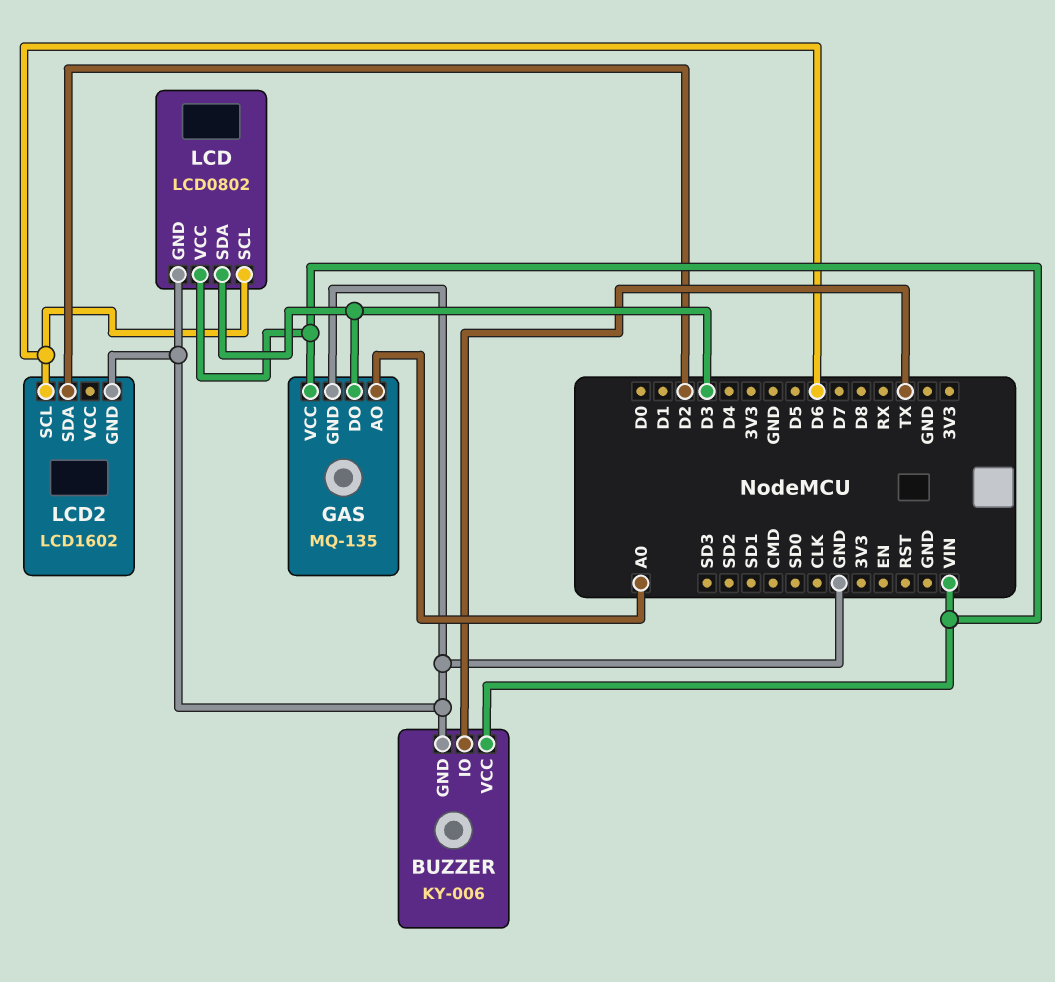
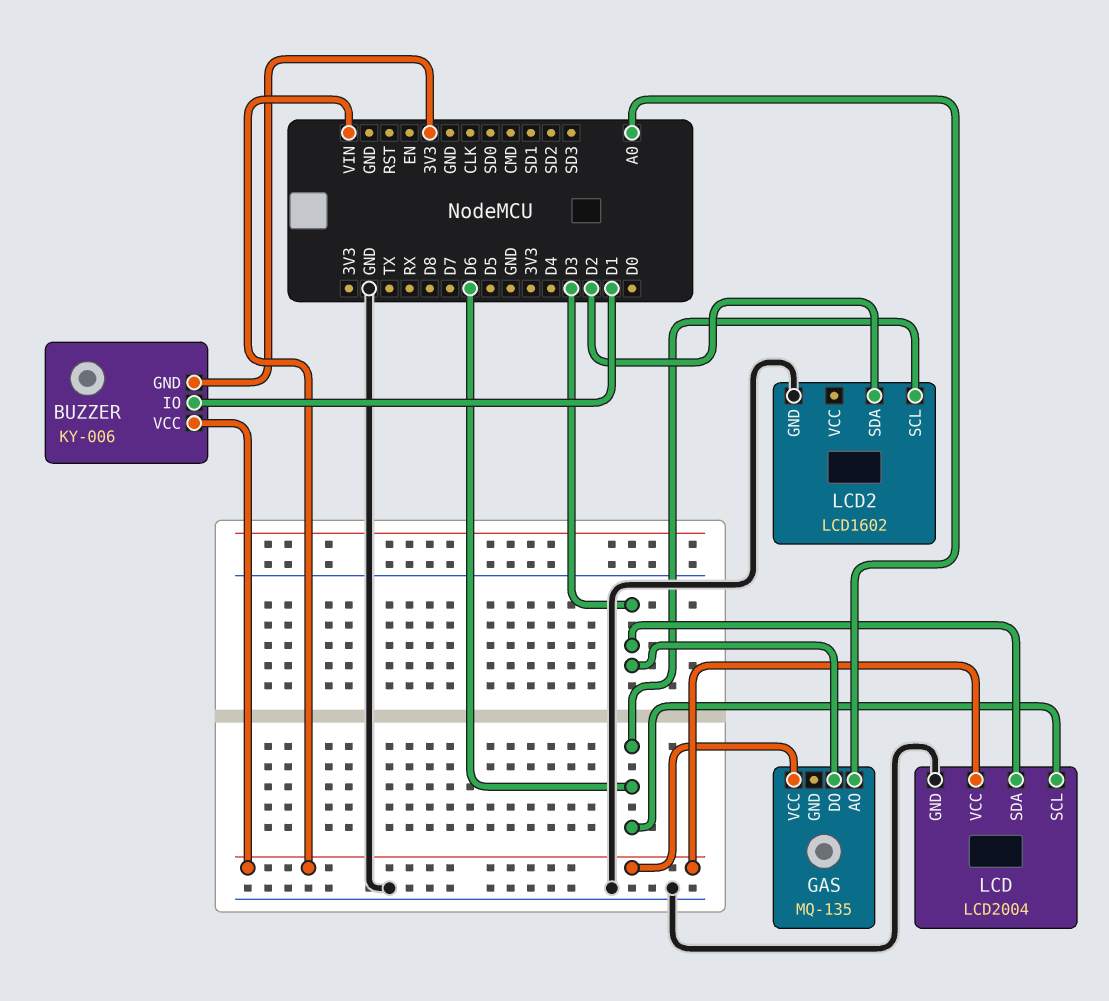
BUZZER pin GND: GND -> 3V3
BUZZER pin IO: TX -> D1
GAS pin GND: GND -> none
LCD: LCD0802 -> LCD2004

